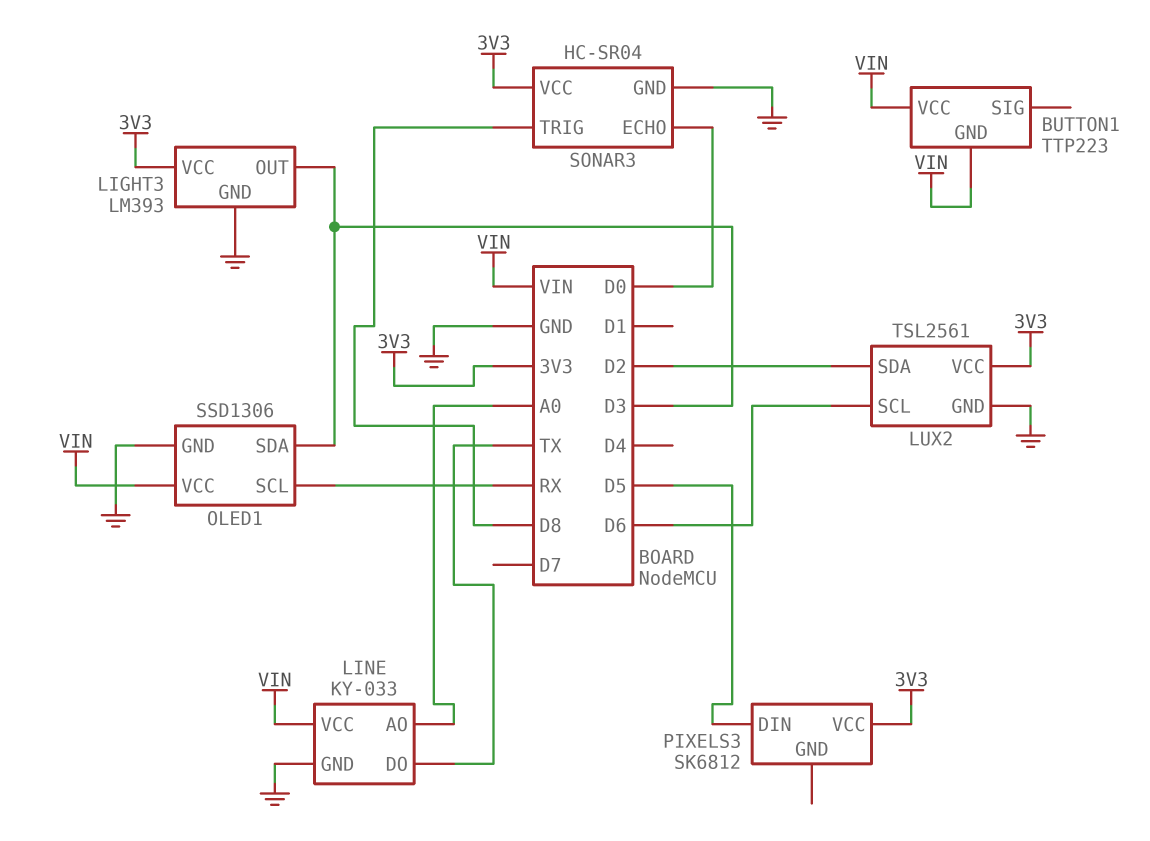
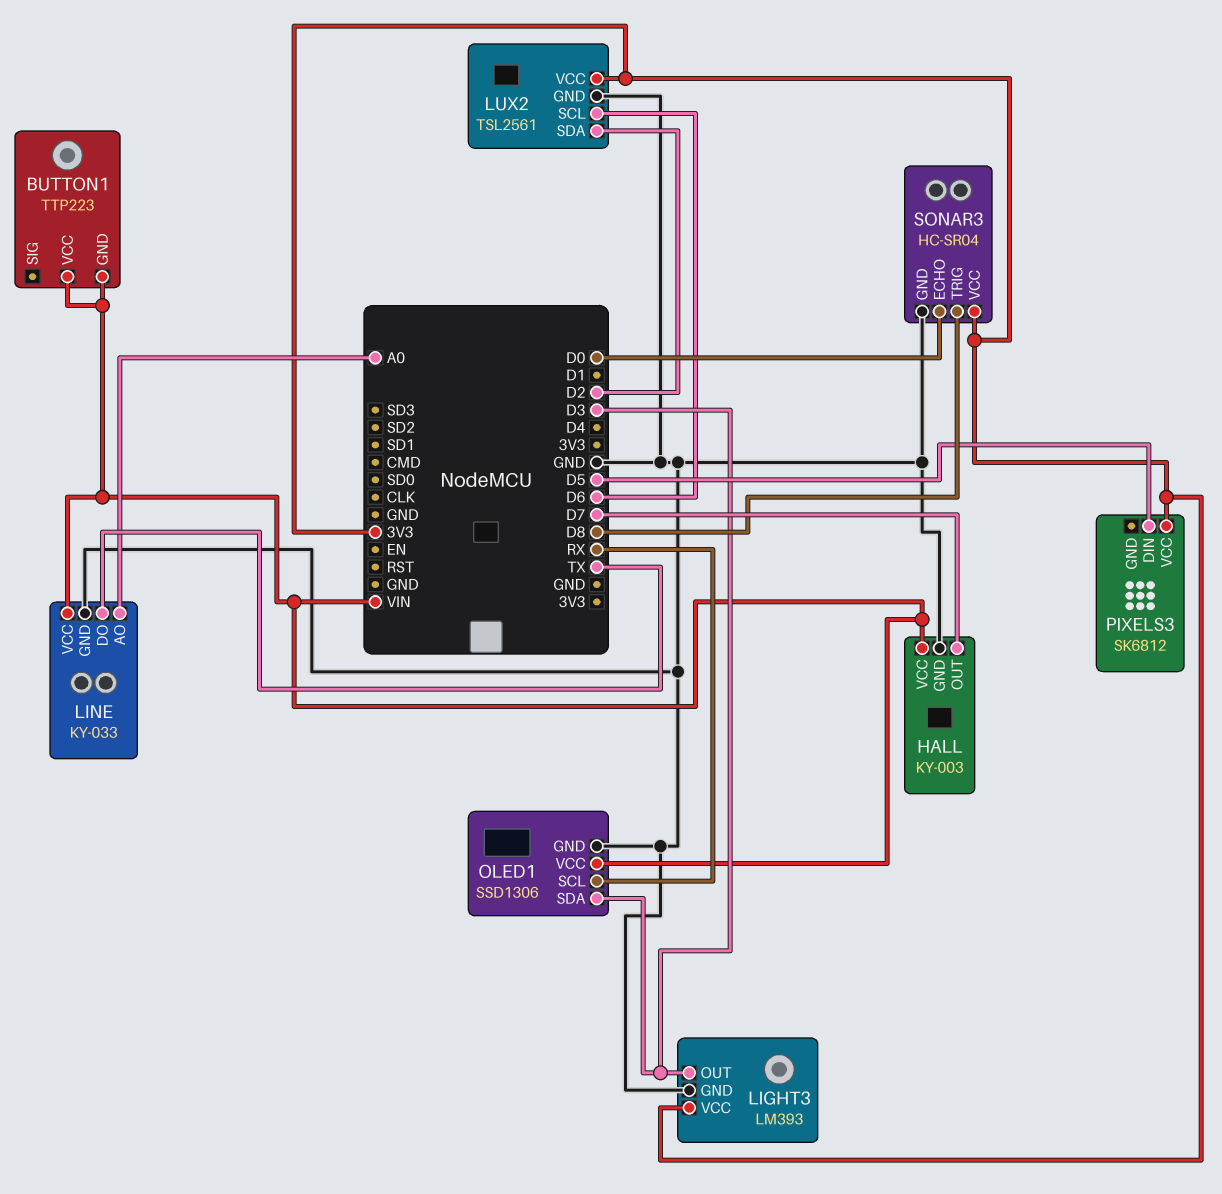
HALL: none -> KY-003
HALL pin GND: none -> GND
HALL pin OUT: none -> D7
HALL pin VCC: none -> VIN

